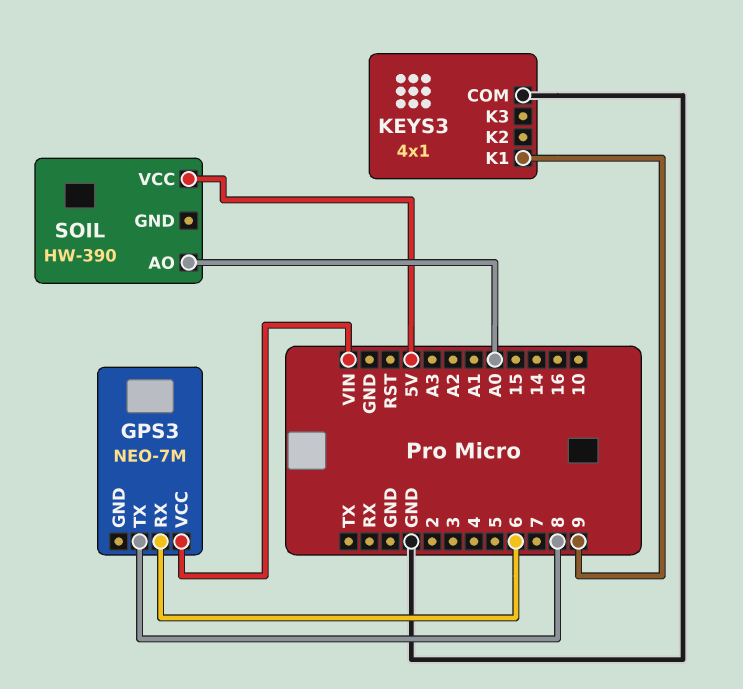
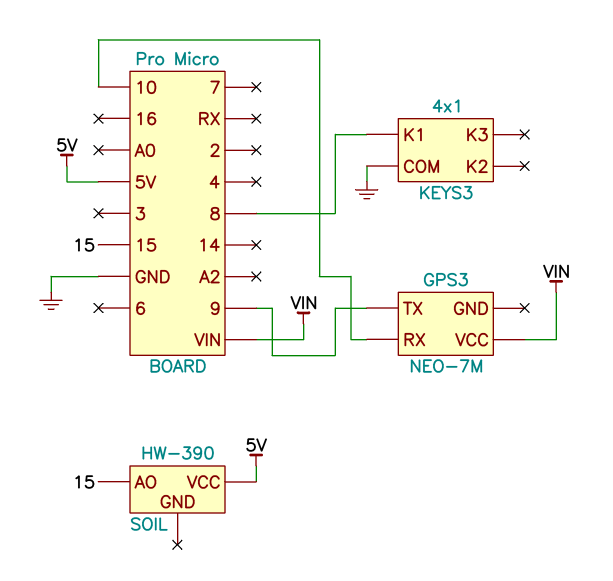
GPS3 pin RX: 6 -> 10
GPS3 pin TX: 8 -> 9
KEYS3 pin K1: 9 -> 8
SOIL pin AO: A0 -> 15

